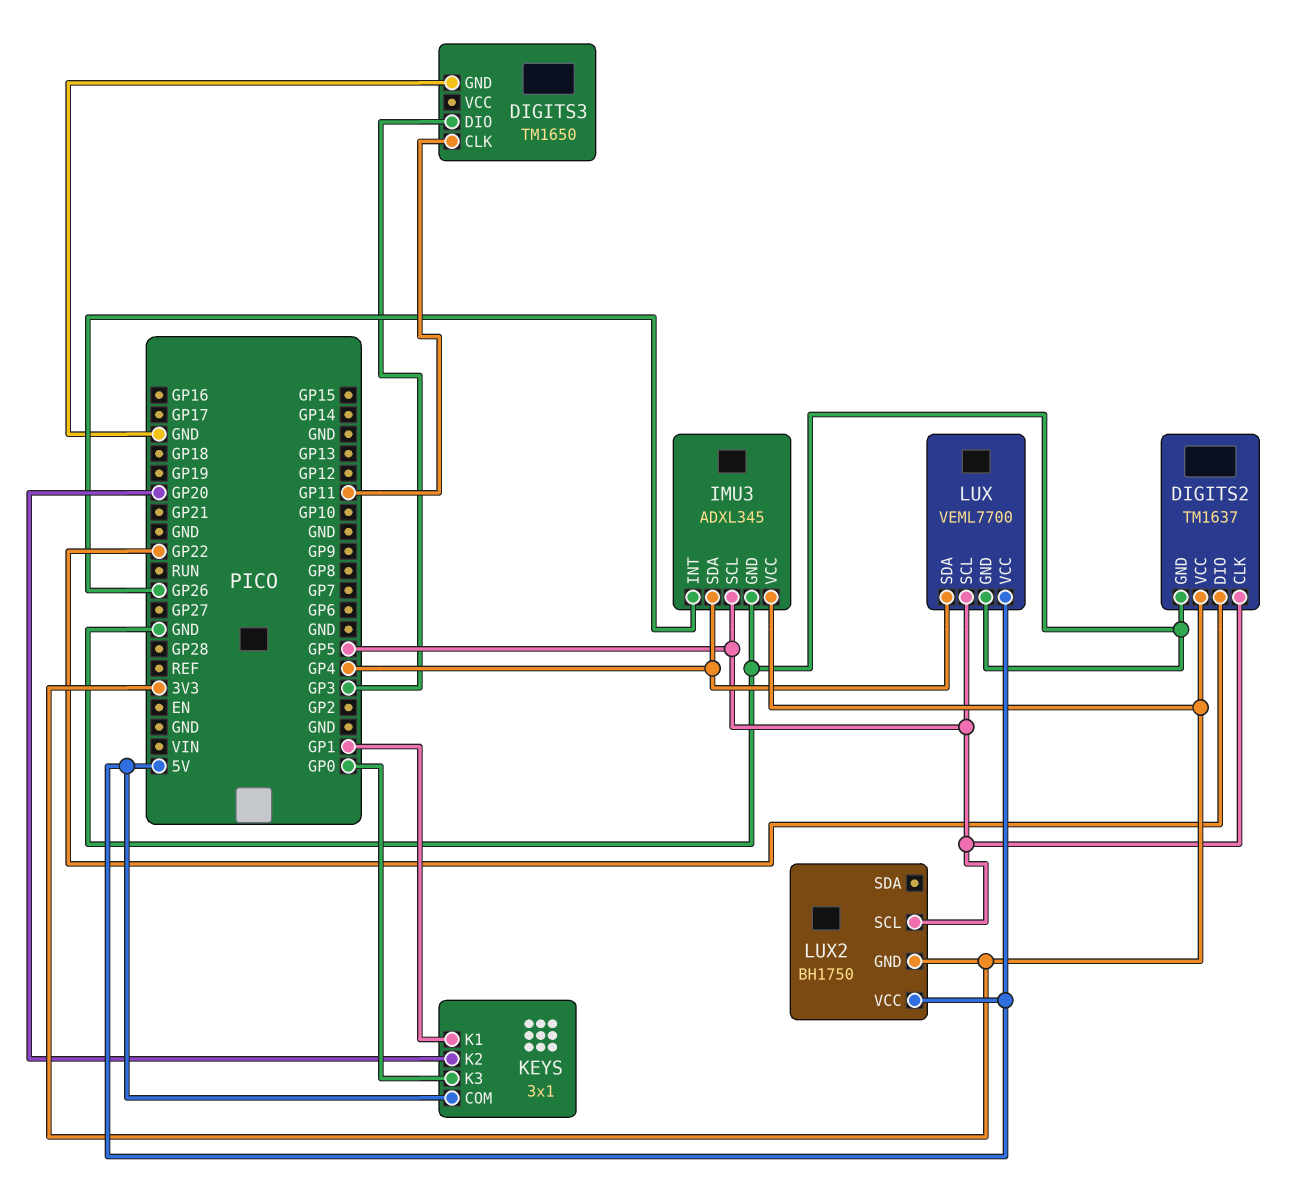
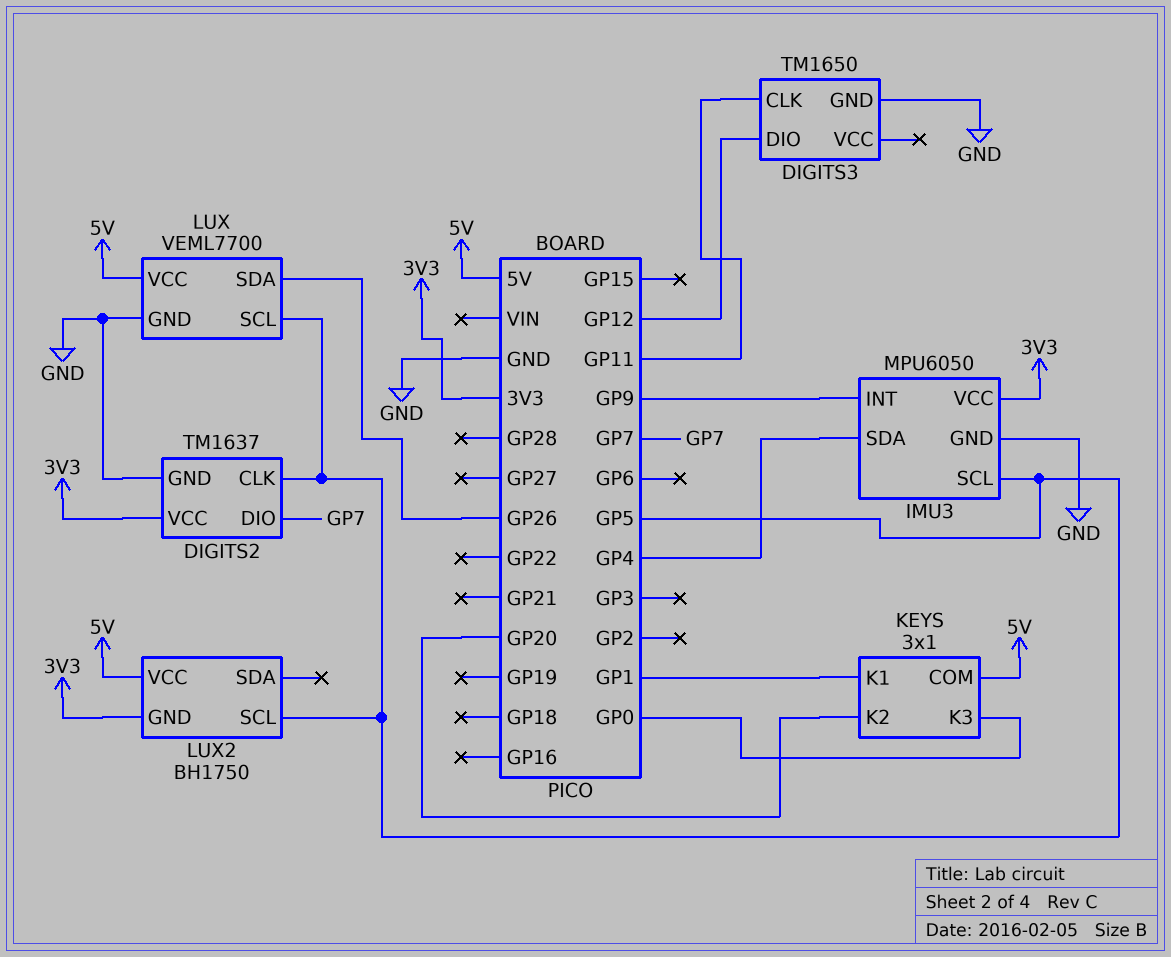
DIGITS2 pin DIO: GP22 -> GP7
DIGITS3 pin DIO: GP3 -> GP12
IMU3: ADXL345 -> MPU6050
IMU3 pin INT: GP26 -> GP9
LUX pin SDA: GP4 -> GP26

